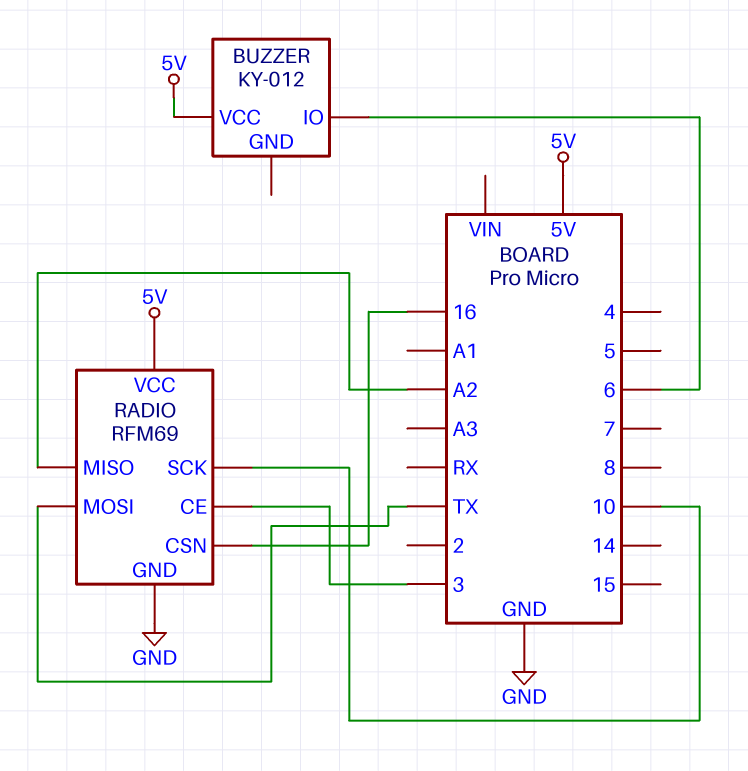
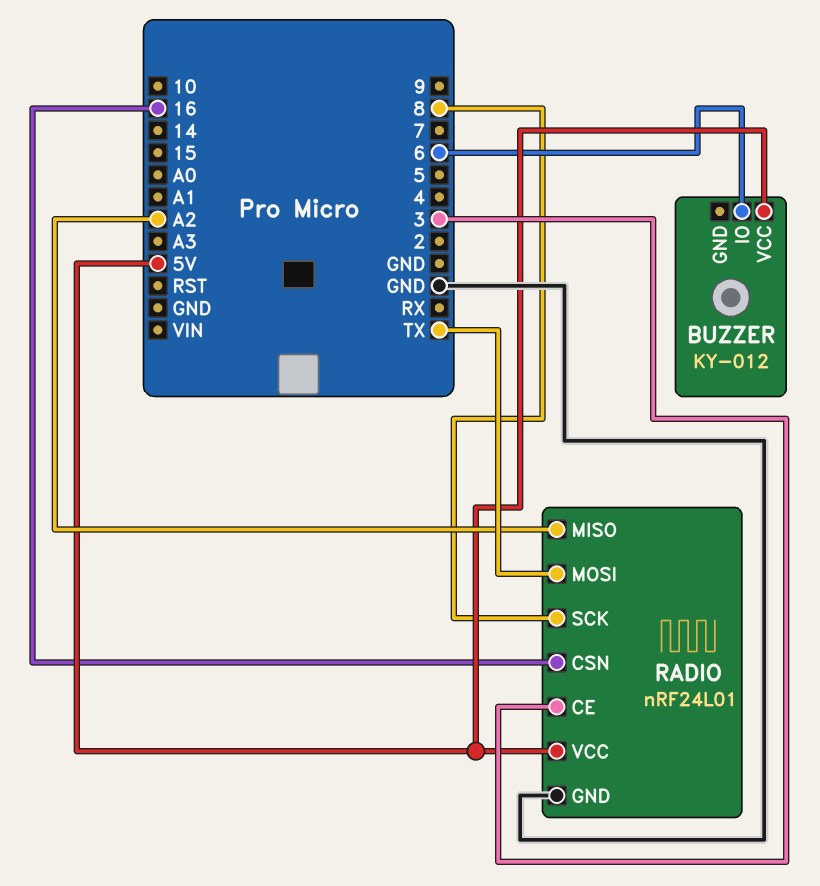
RADIO: RFM69 -> nRF24L01
RADIO pin SCK: 10 -> 8

